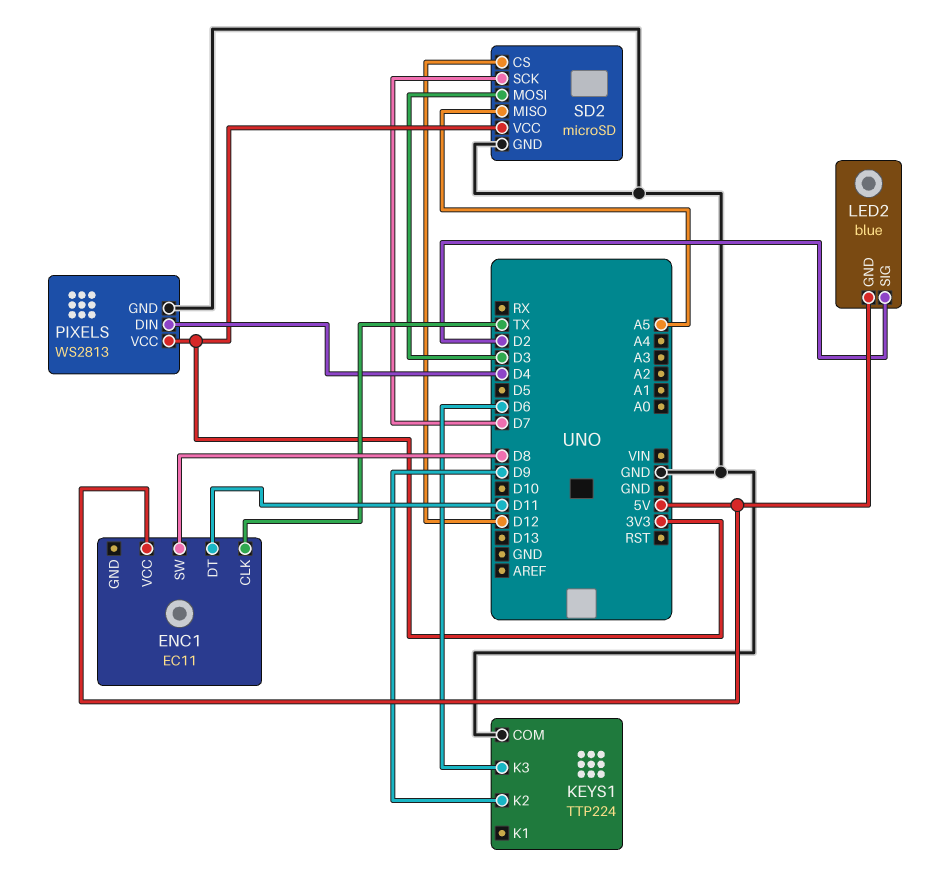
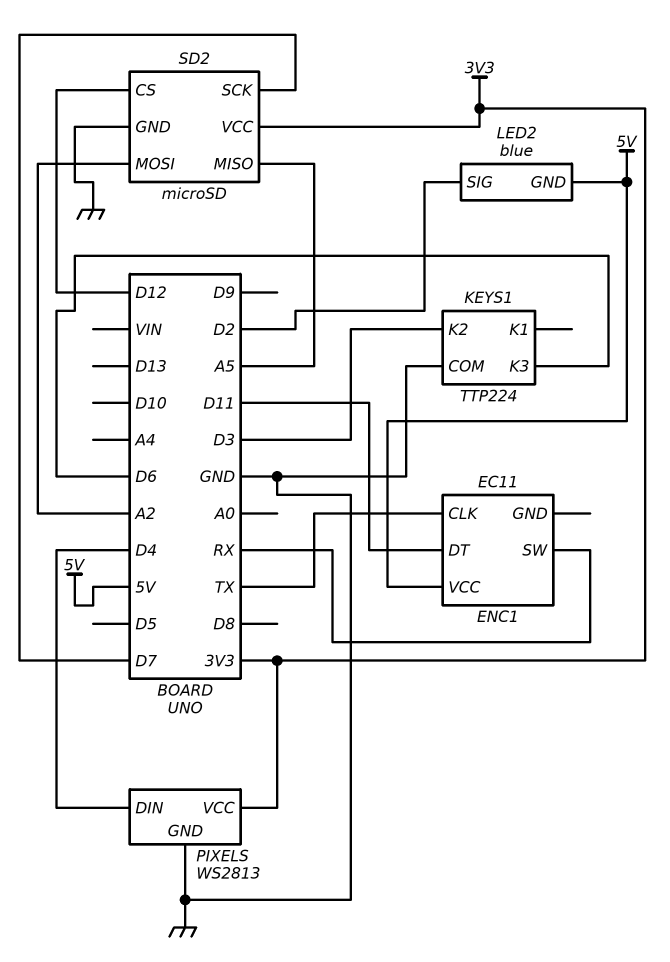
ENC1 pin SW: D8 -> RX
KEYS1 pin K2: D9 -> D3
SD2 pin MOSI: D3 -> A2

